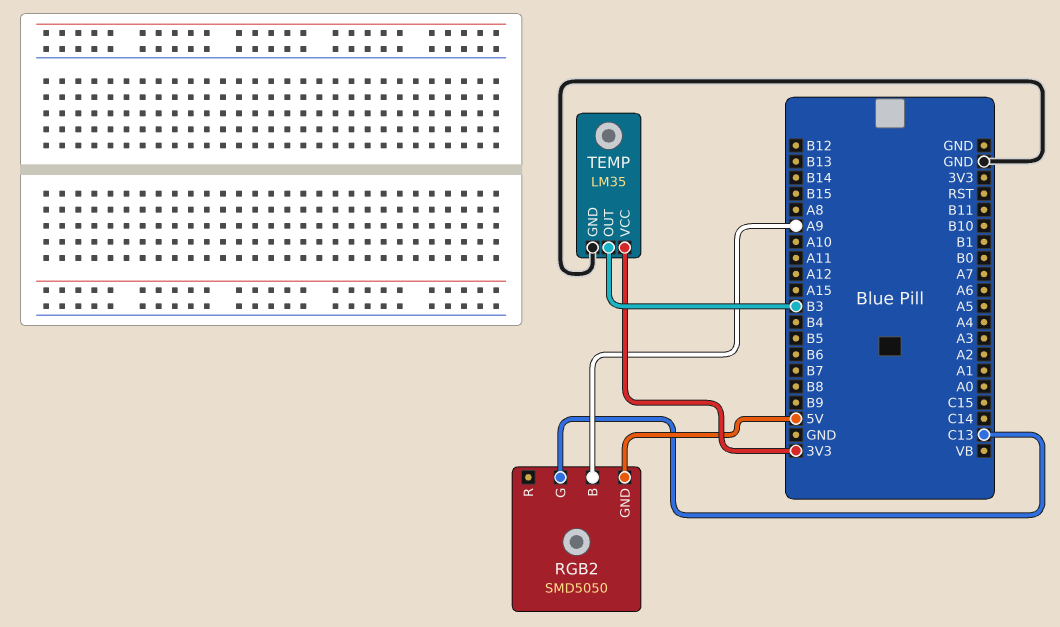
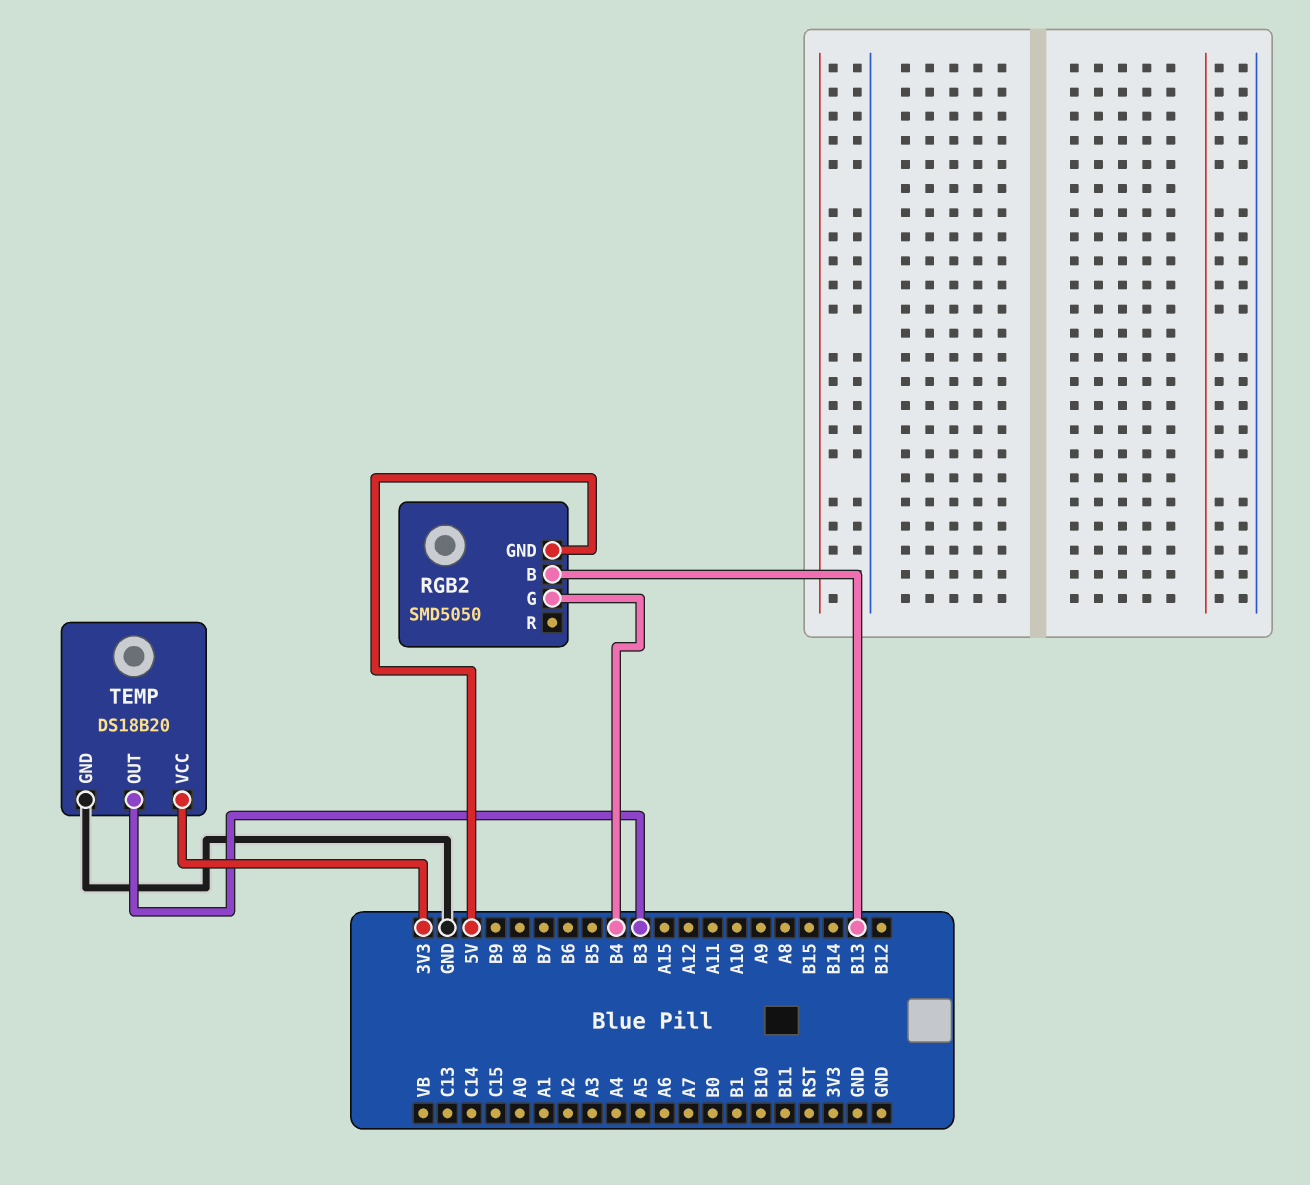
RGB2 pin B: A9 -> B13
RGB2 pin G: C13 -> B4
TEMP: LM35 -> DS18B20

